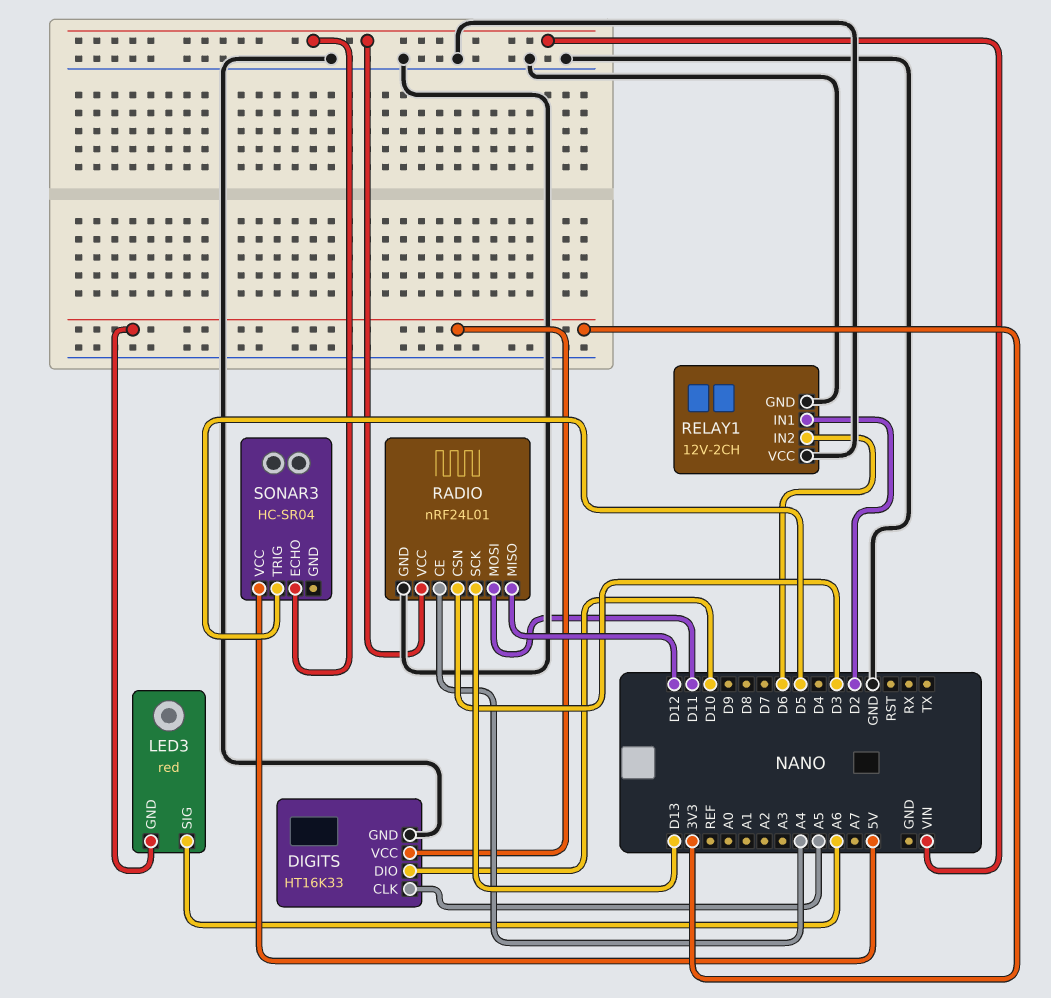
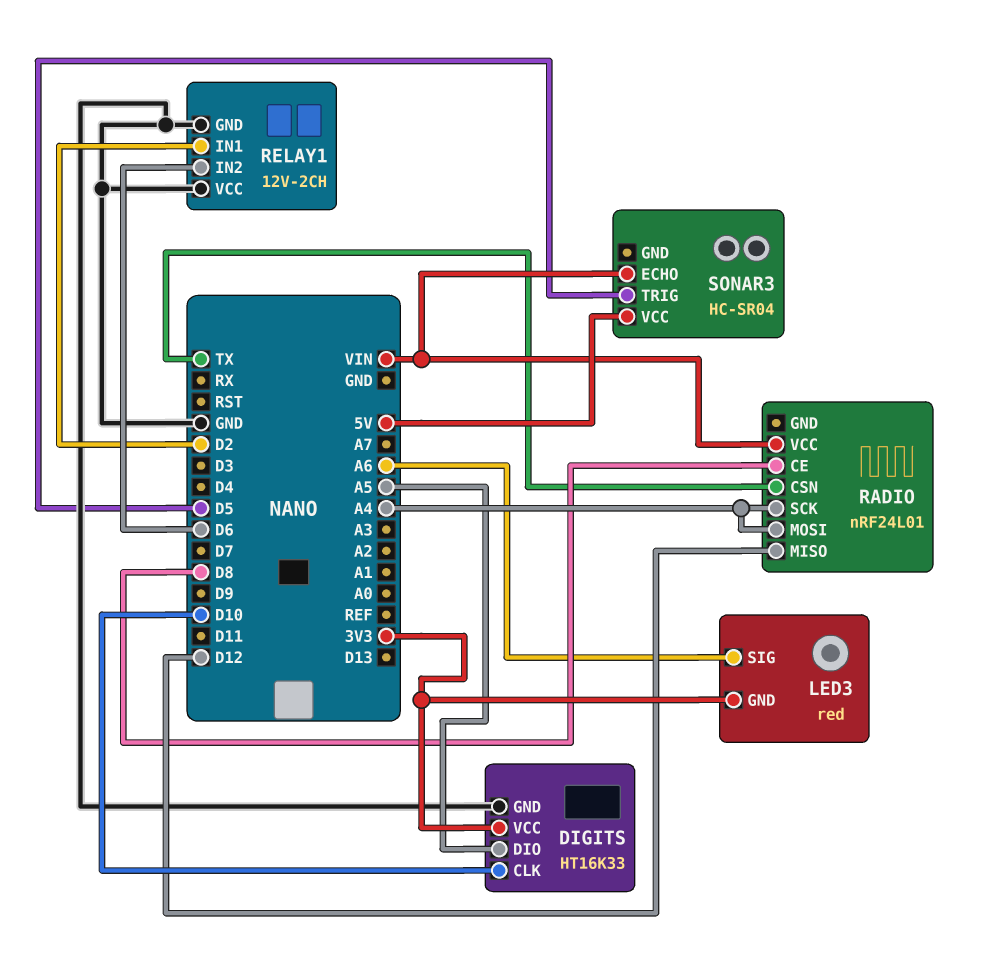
DIGITS pin CLK: A5 -> D10
DIGITS pin DIO: D10 -> A5
RADIO pin CE: A4 -> D8
RADIO pin CSN: D3 -> TX
RADIO pin GND: GND -> none
RADIO pin MOSI: D11 -> A4
RADIO pin SCK: D13 -> A4

